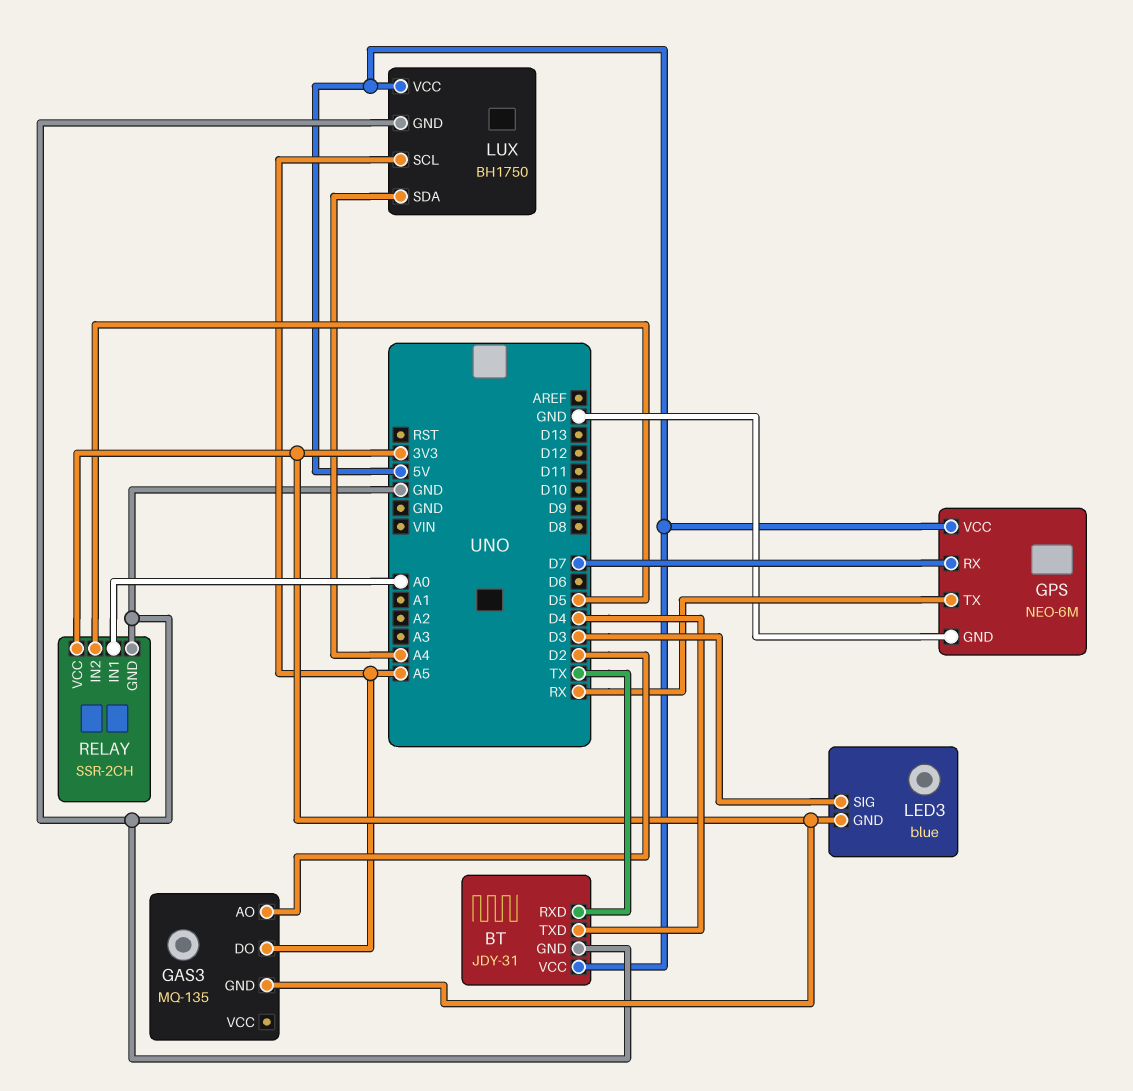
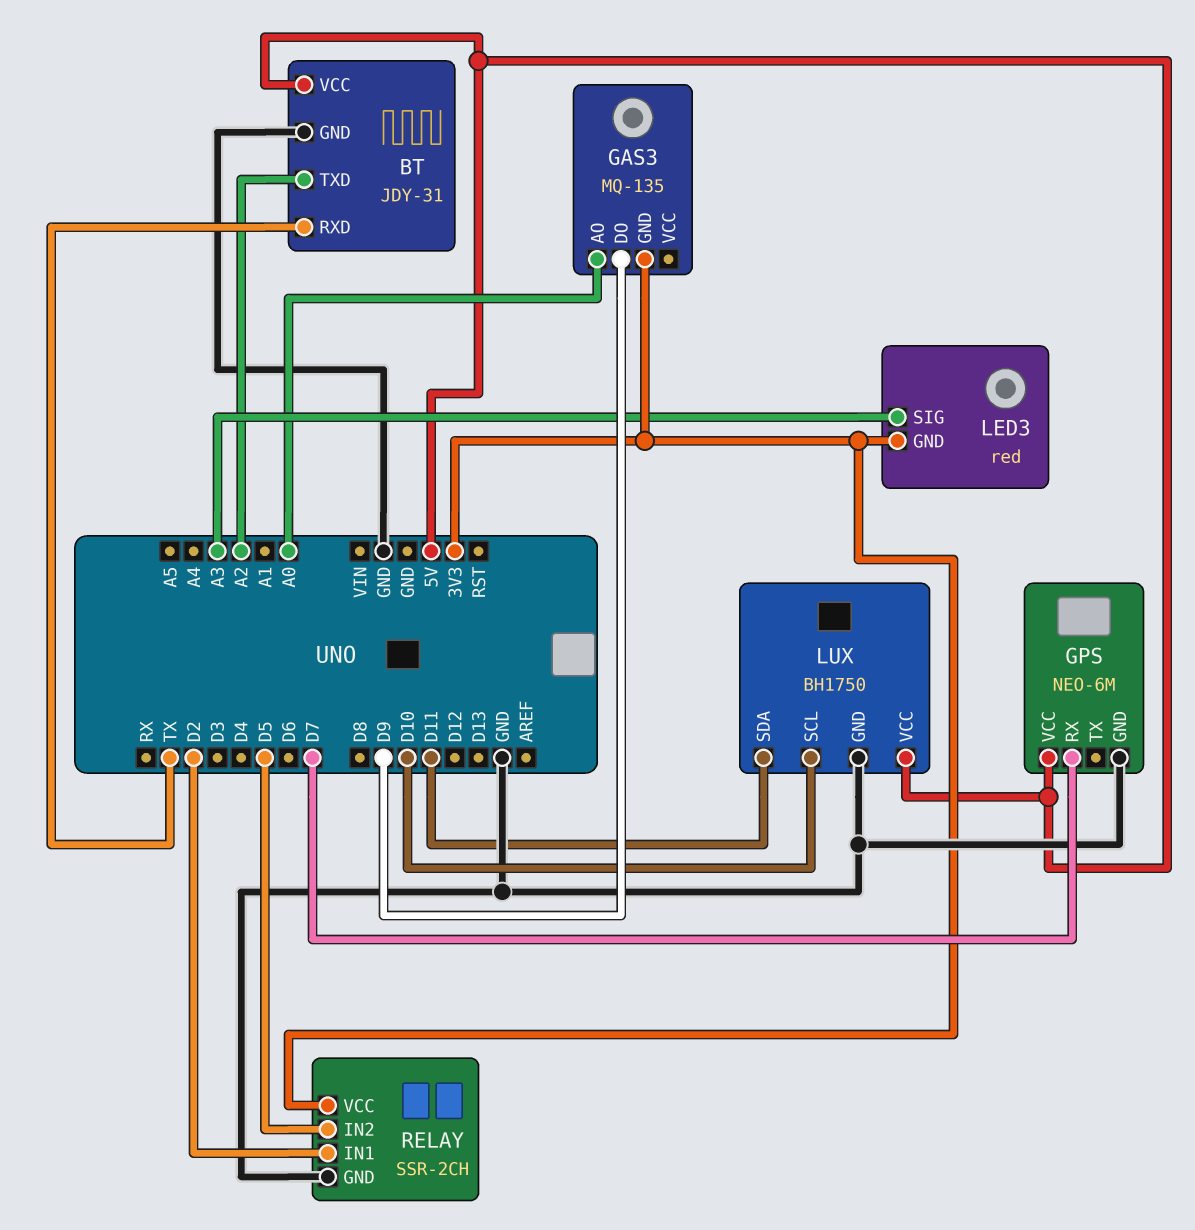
BT pin TXD: D4 -> A2
GAS3 pin AO: D2 -> A0
GAS3 pin DO: A5 -> D9
GPS pin TX: RX -> none
LED3: blue -> red
LED3 pin SIG: D3 -> A3
LUX pin SCL: A5 -> D10
LUX pin SDA: A4 -> D11
RELAY pin IN1: A0 -> D2

